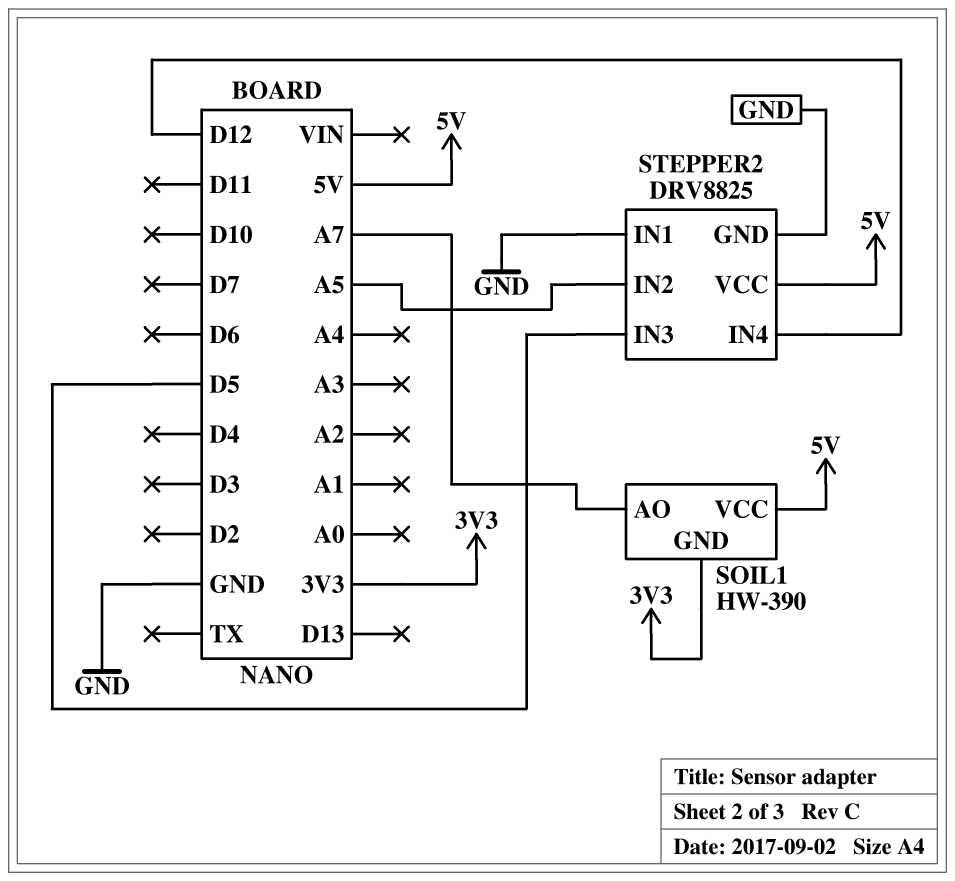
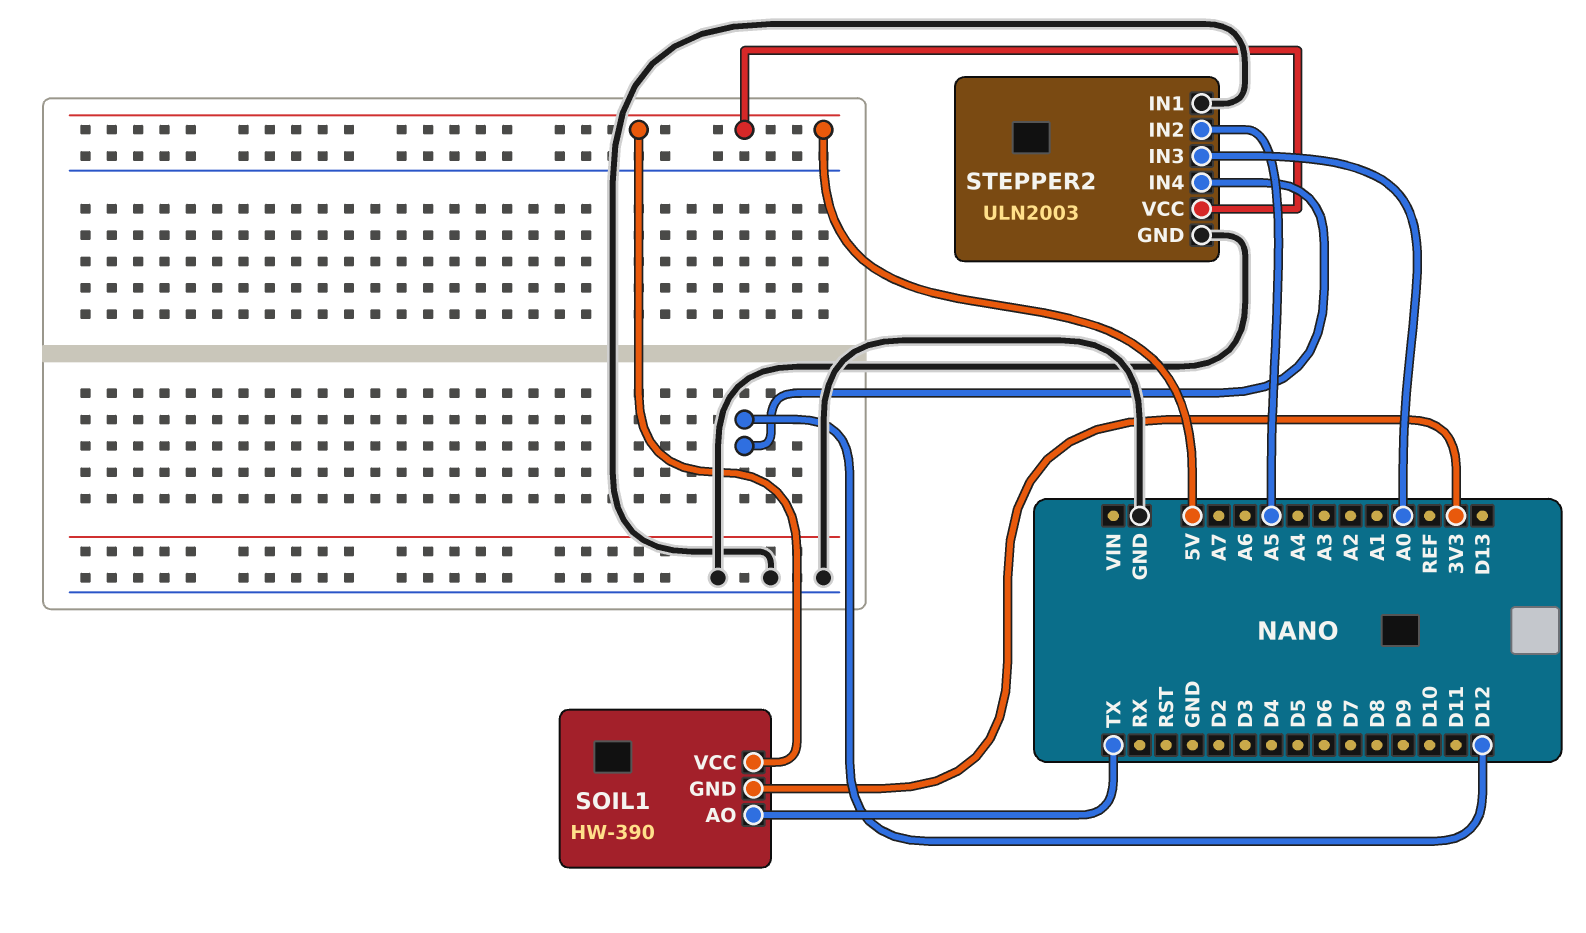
SOIL1 pin AO: A7 -> TX
STEPPER2: DRV8825 -> ULN2003
STEPPER2 pin IN3: D5 -> A0

